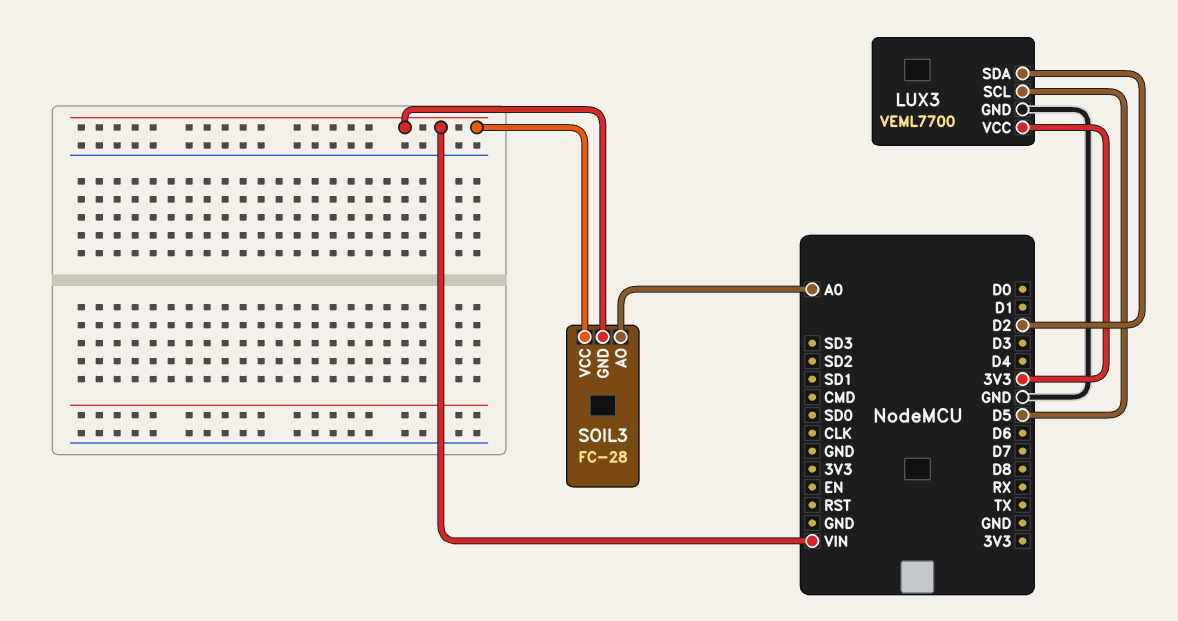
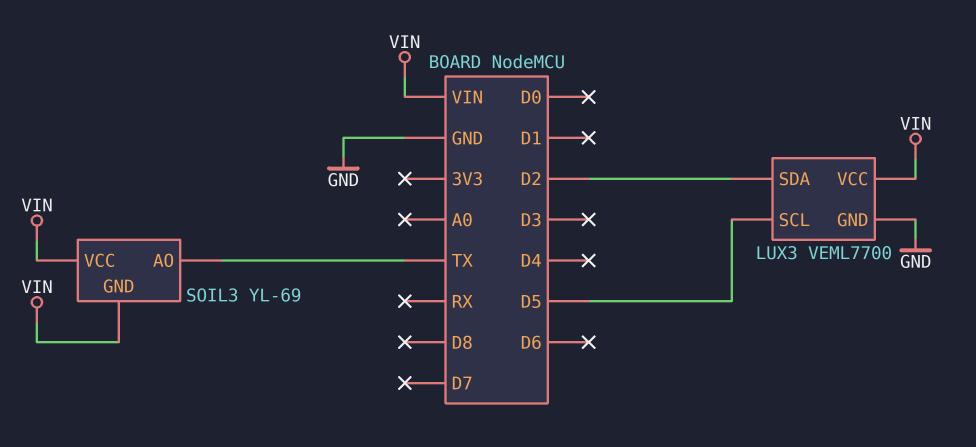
LUX3 pin VCC: 3V3 -> VIN
SOIL3: FC-28 -> YL-69
SOIL3 pin AO: A0 -> TX

